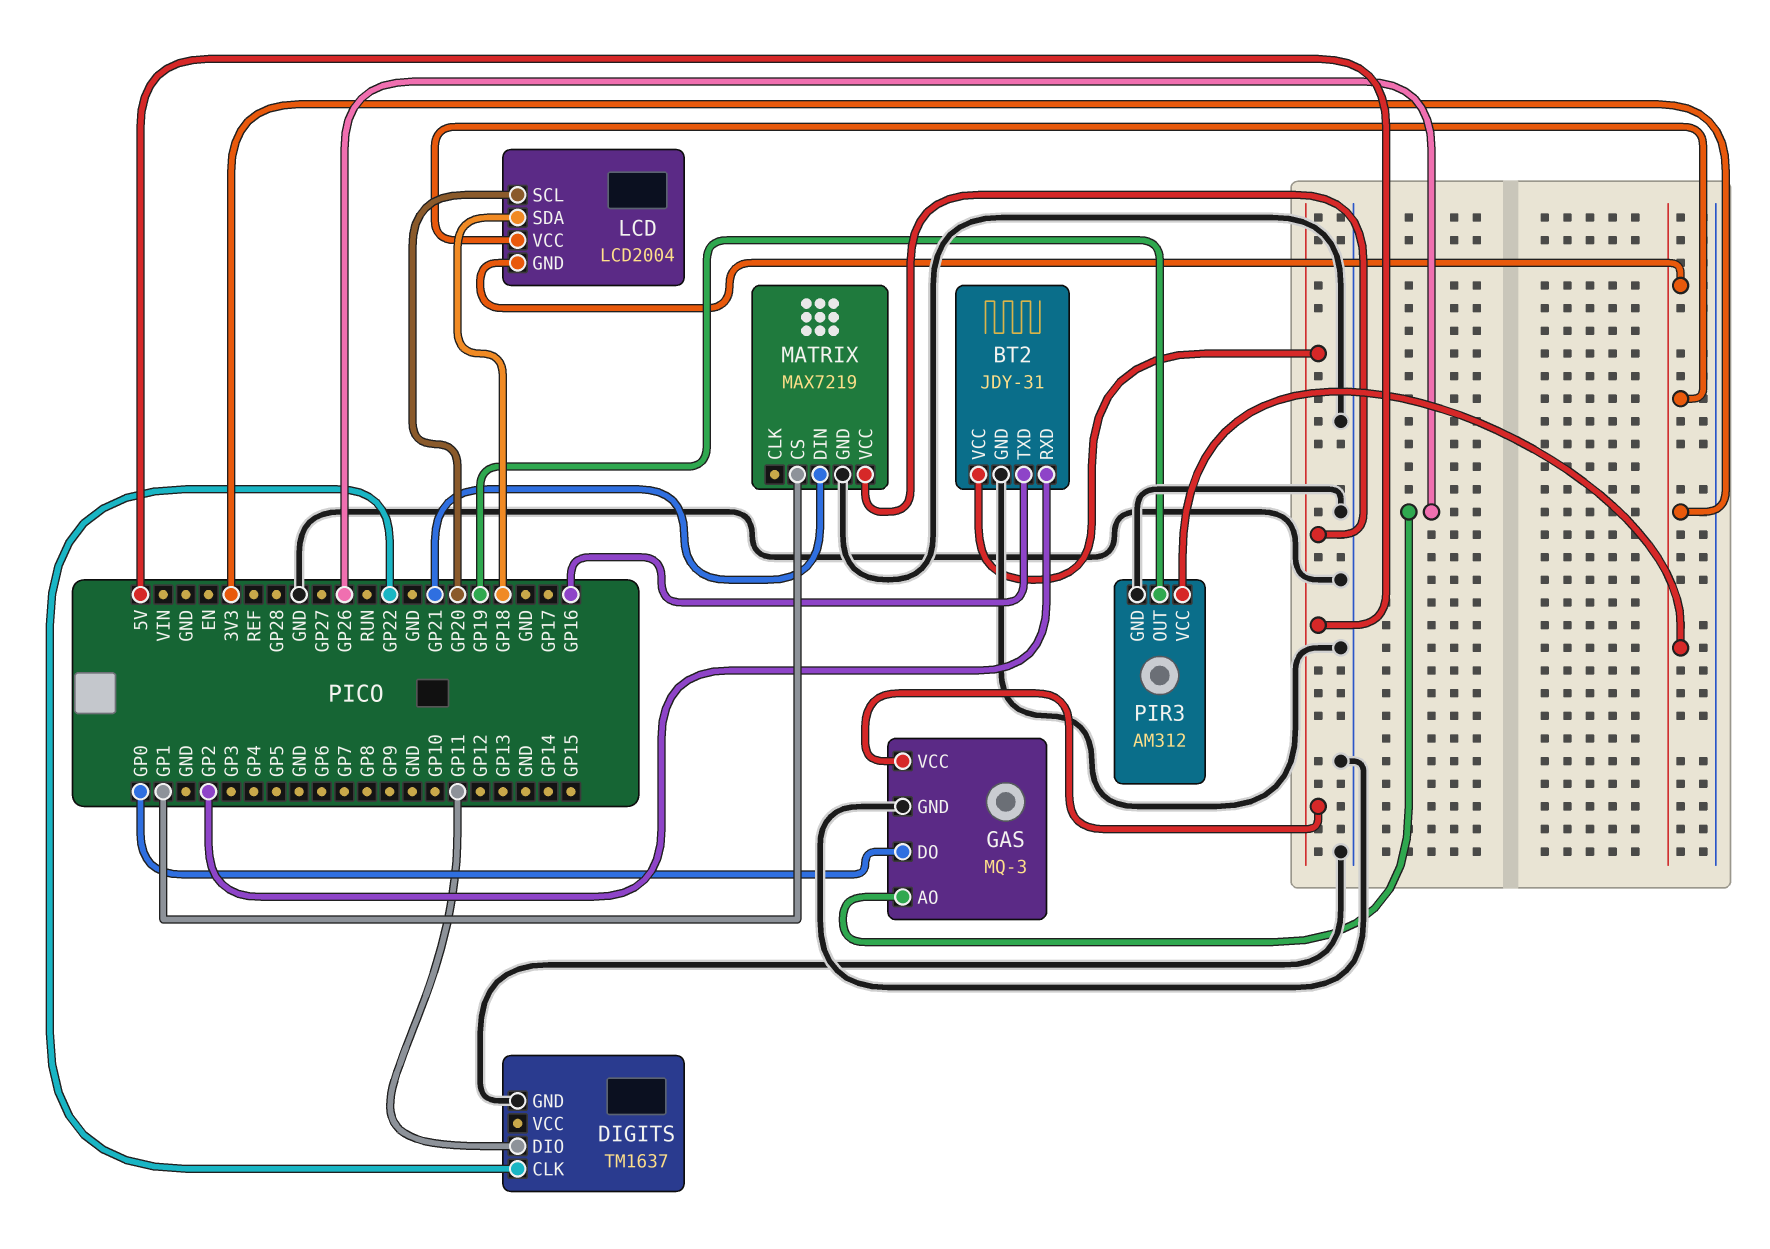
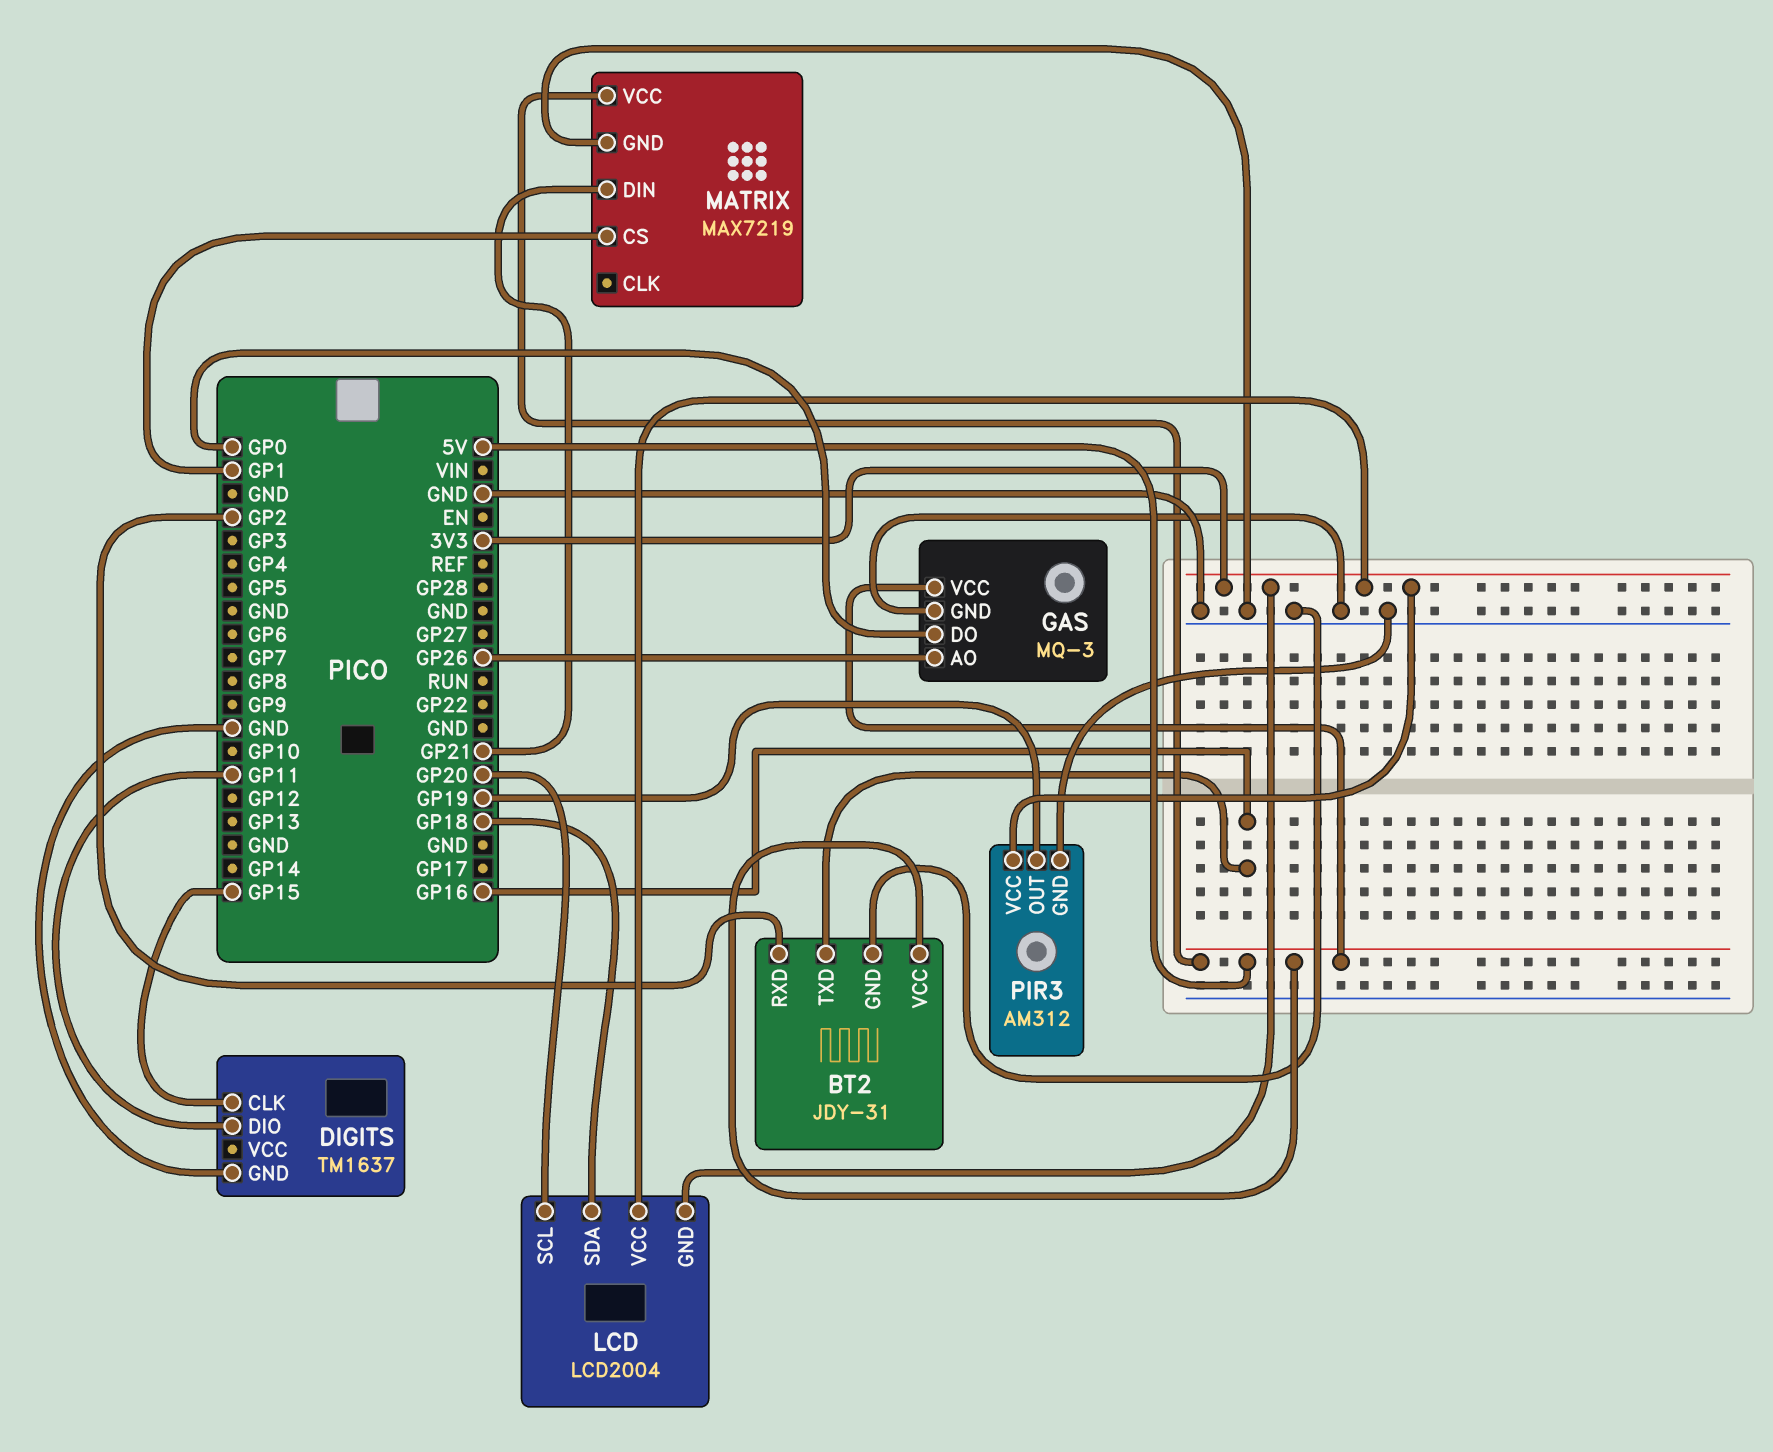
DIGITS pin CLK: GP22 -> GP15

